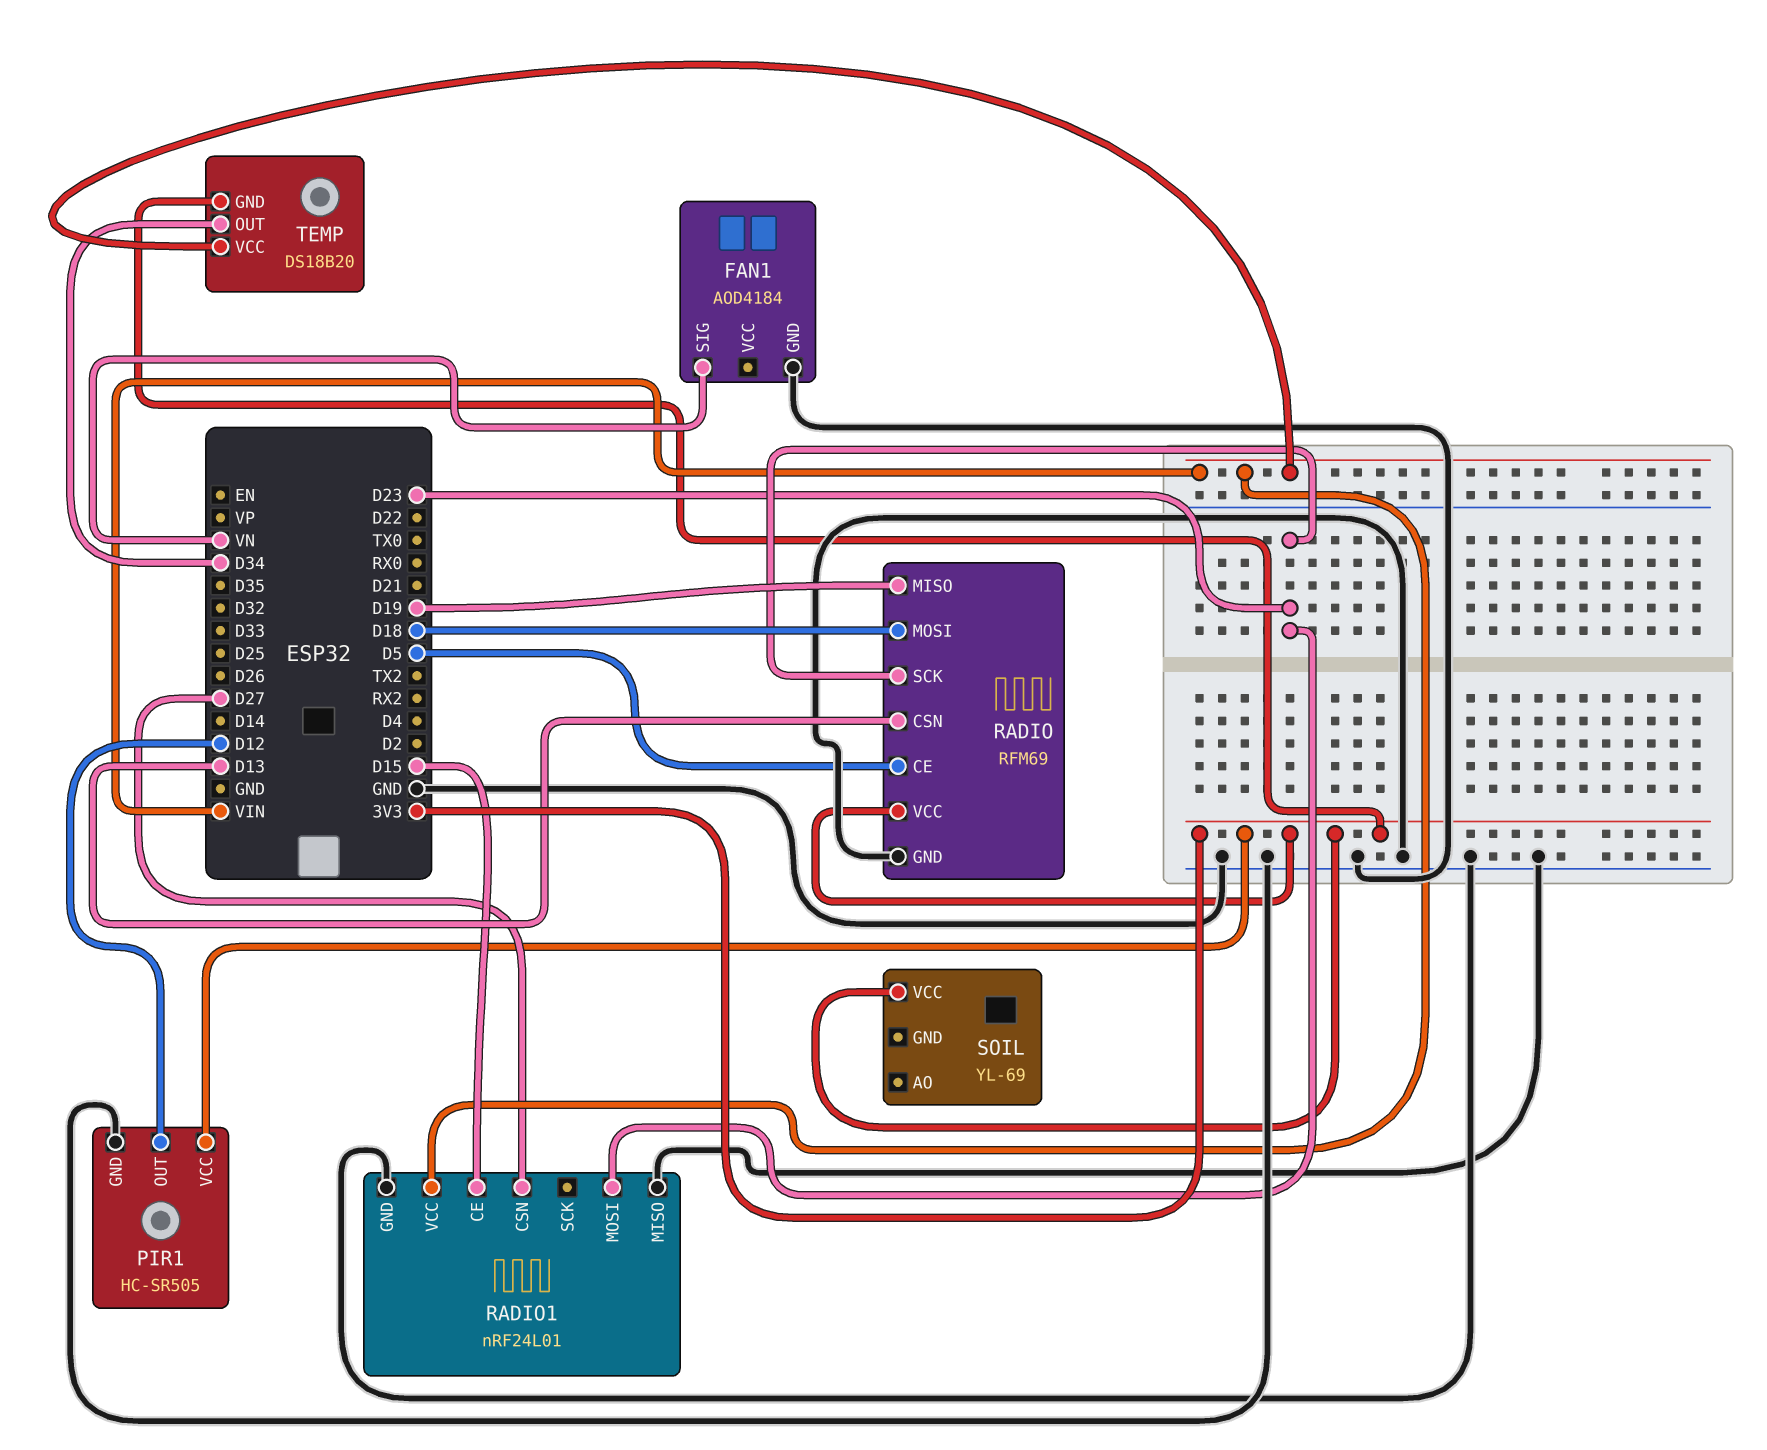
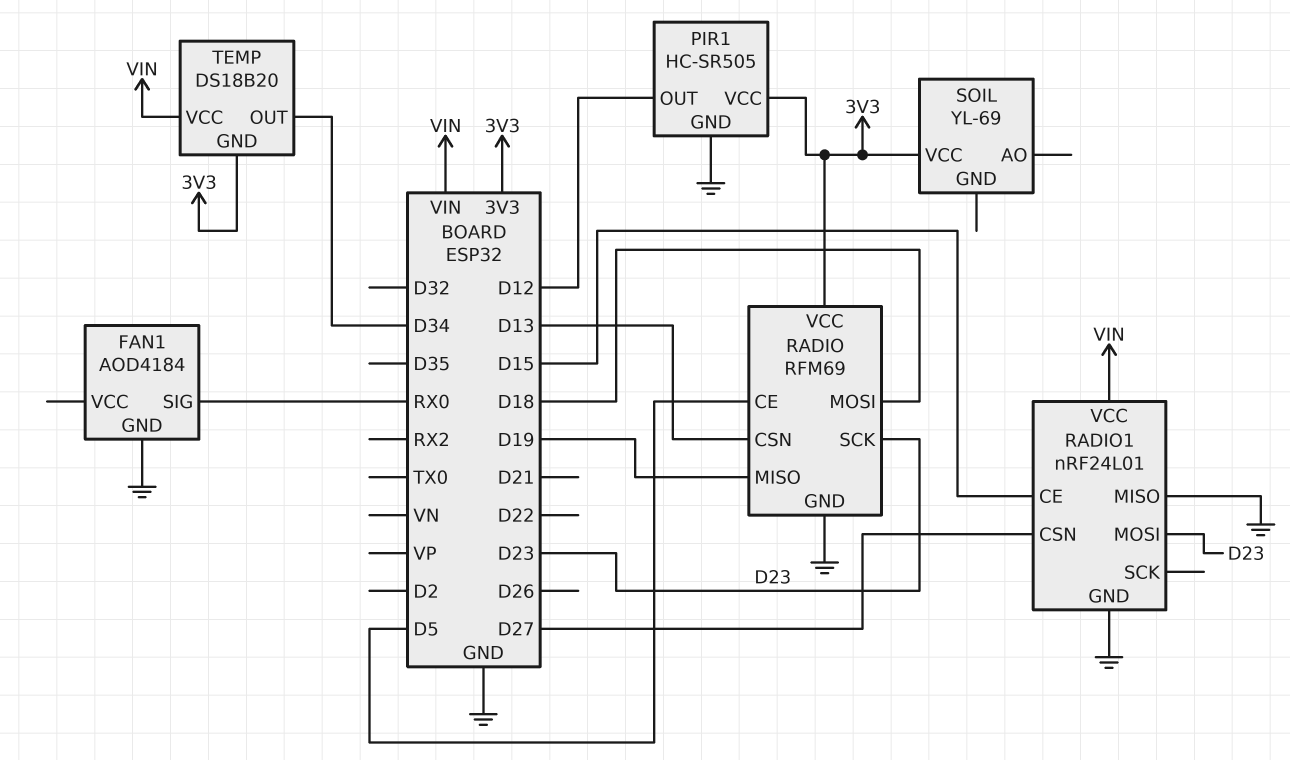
FAN1 pin SIG: VN -> RX0

